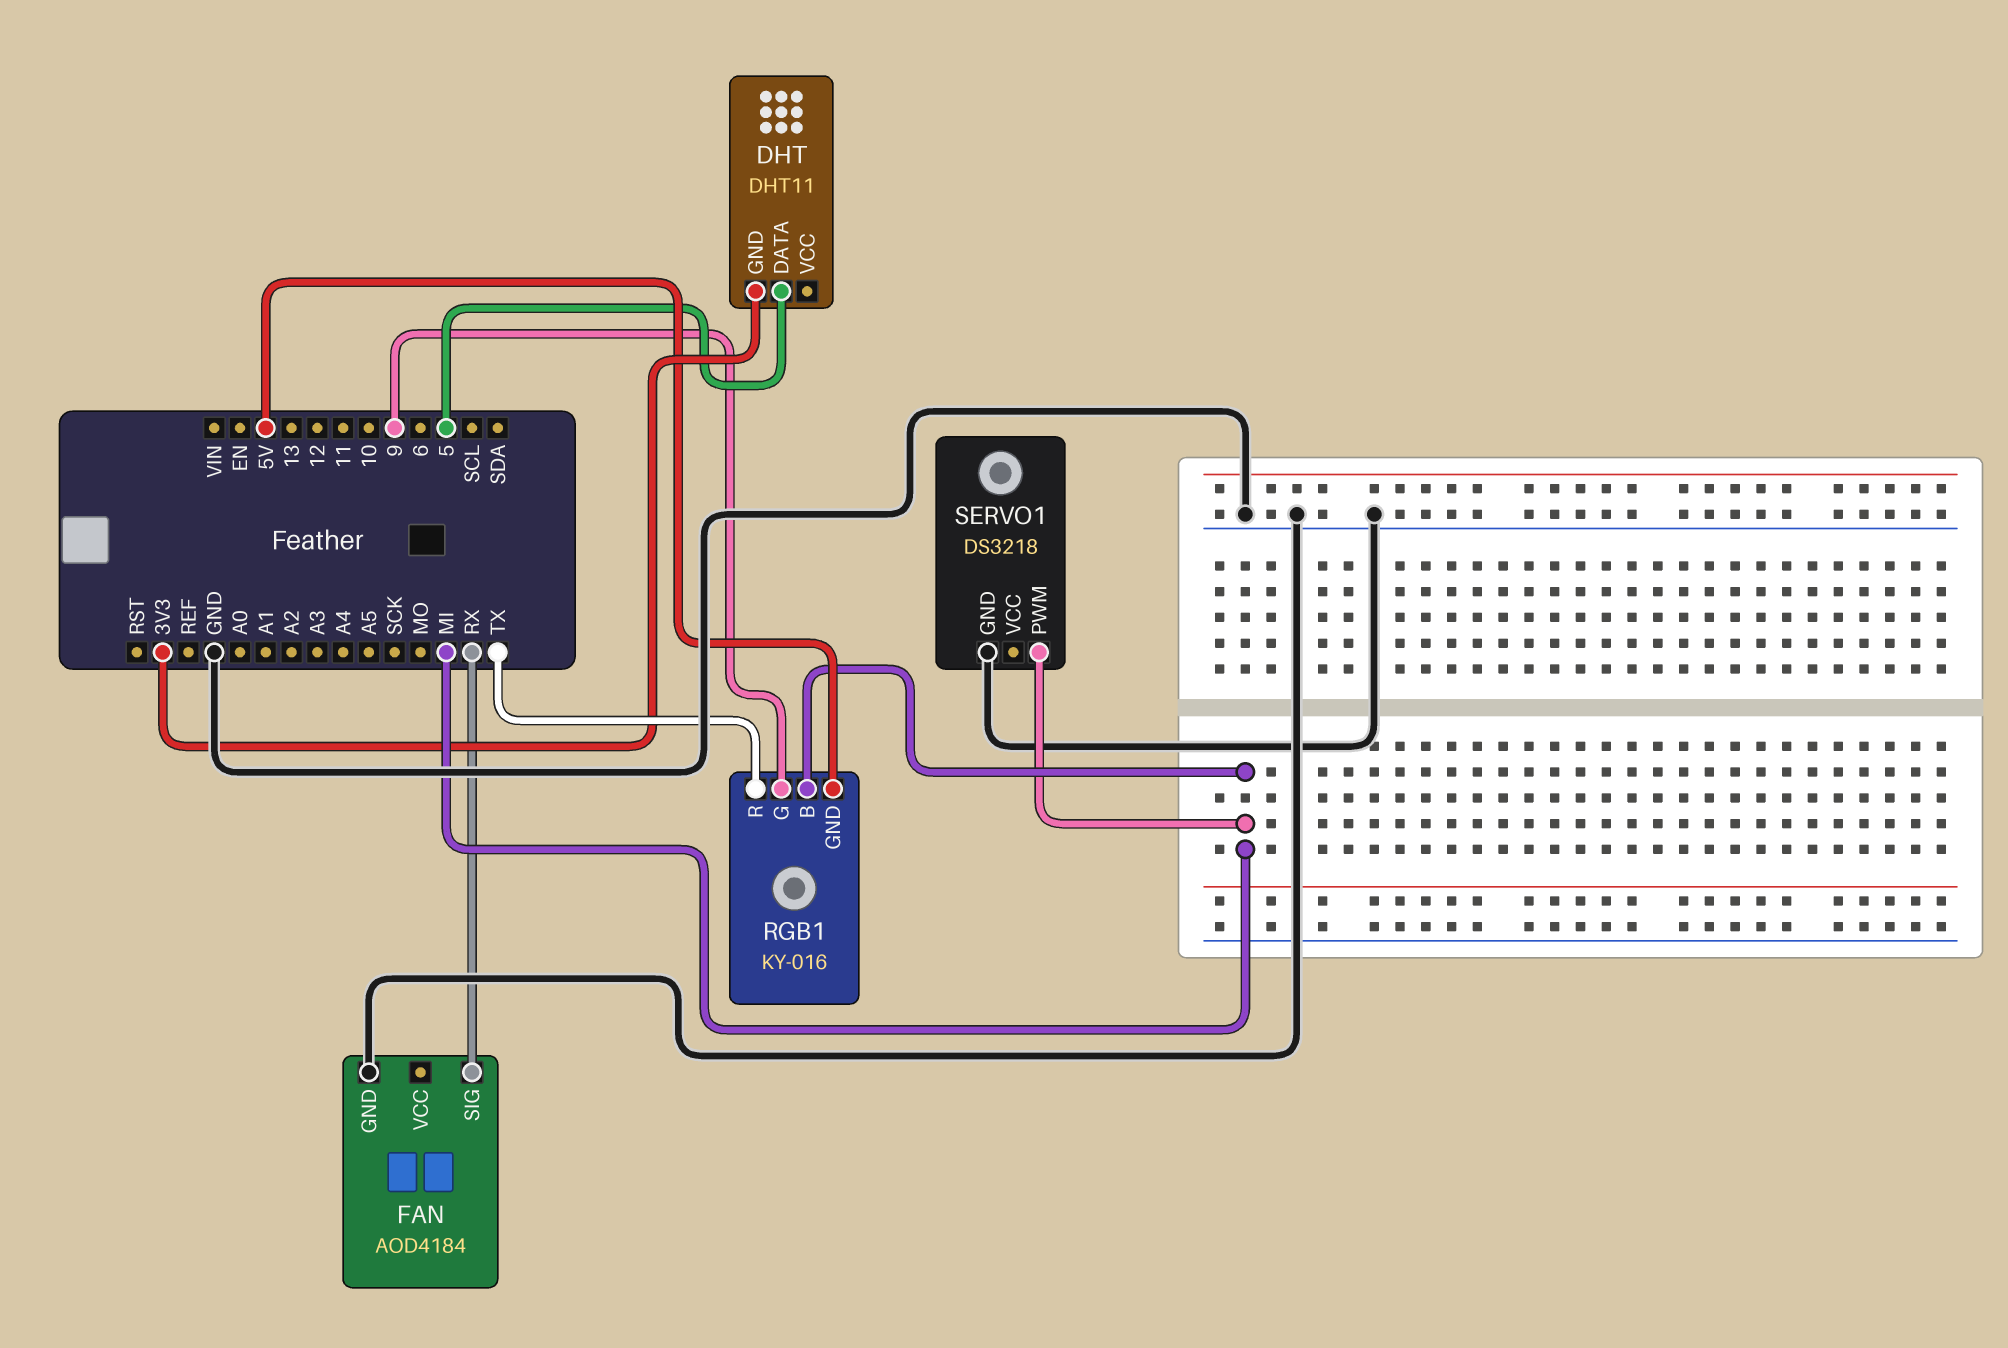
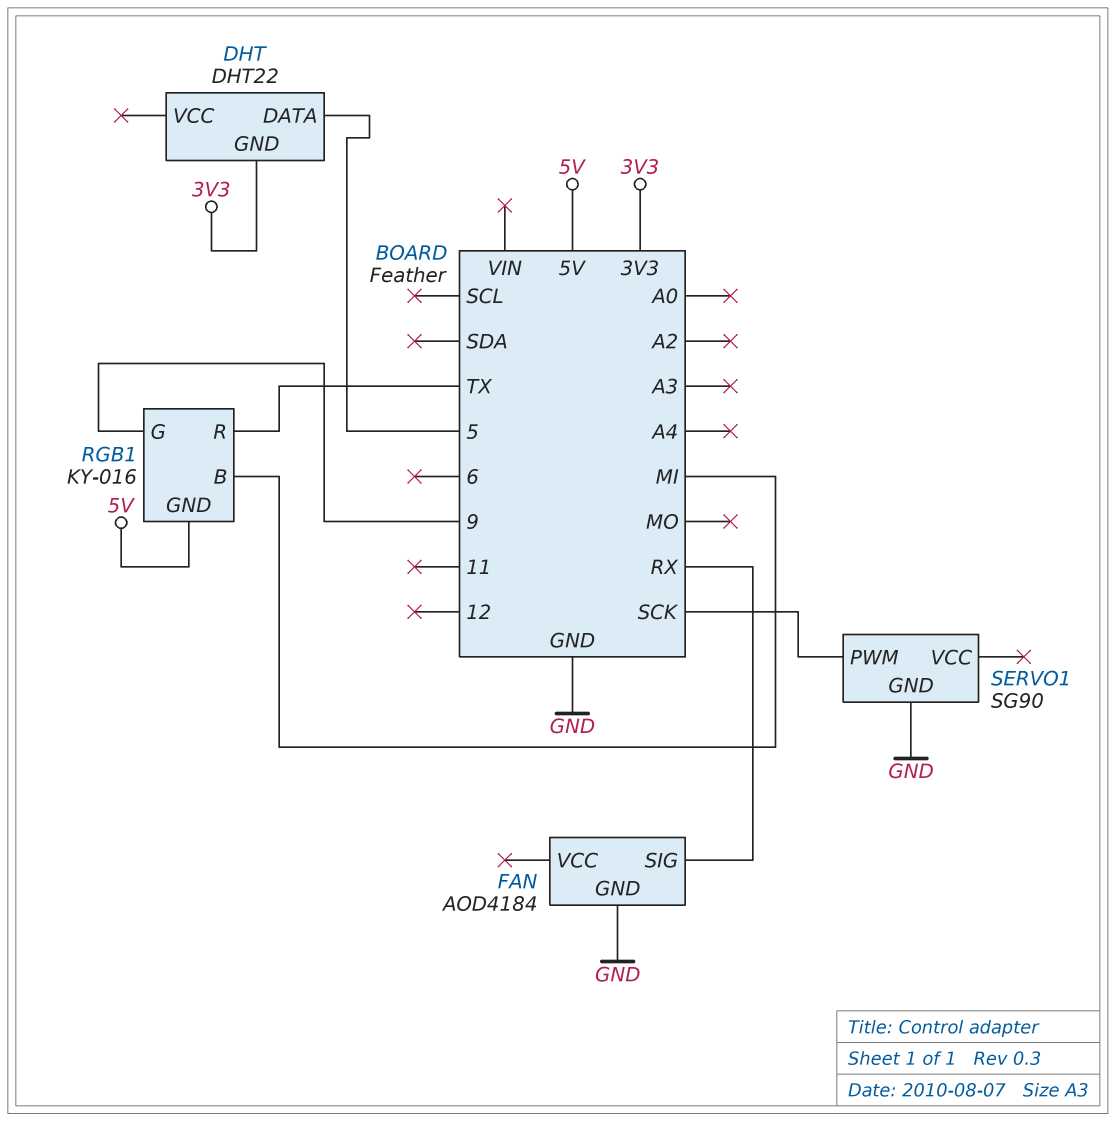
DHT: DHT11 -> DHT22
SERVO1: DS3218 -> SG90
SERVO1 pin PWM: MI -> SCK

